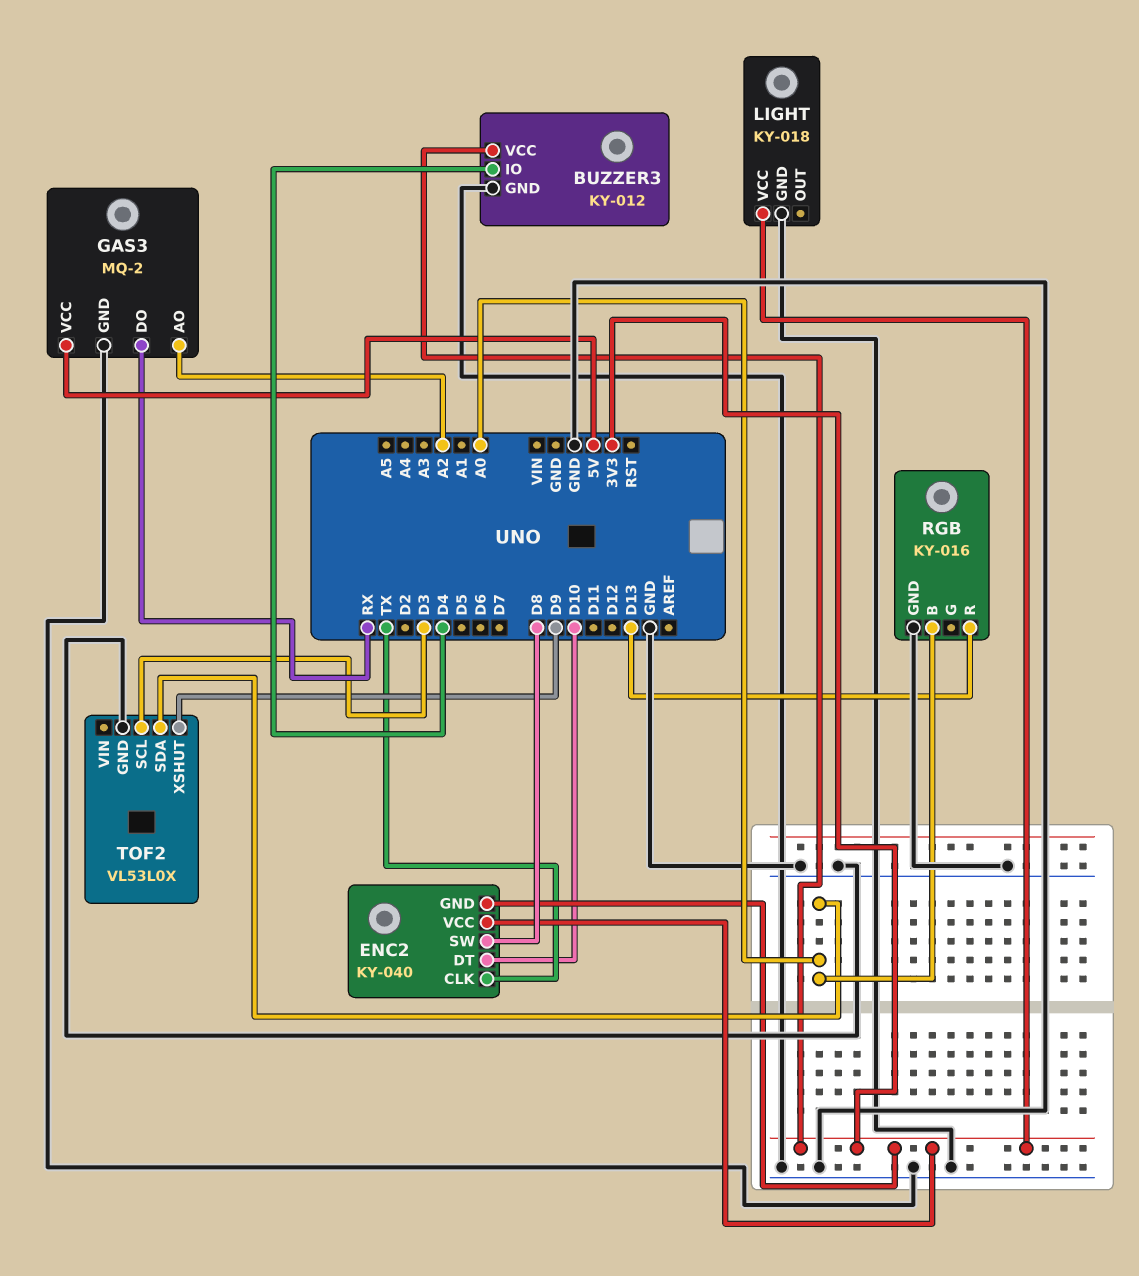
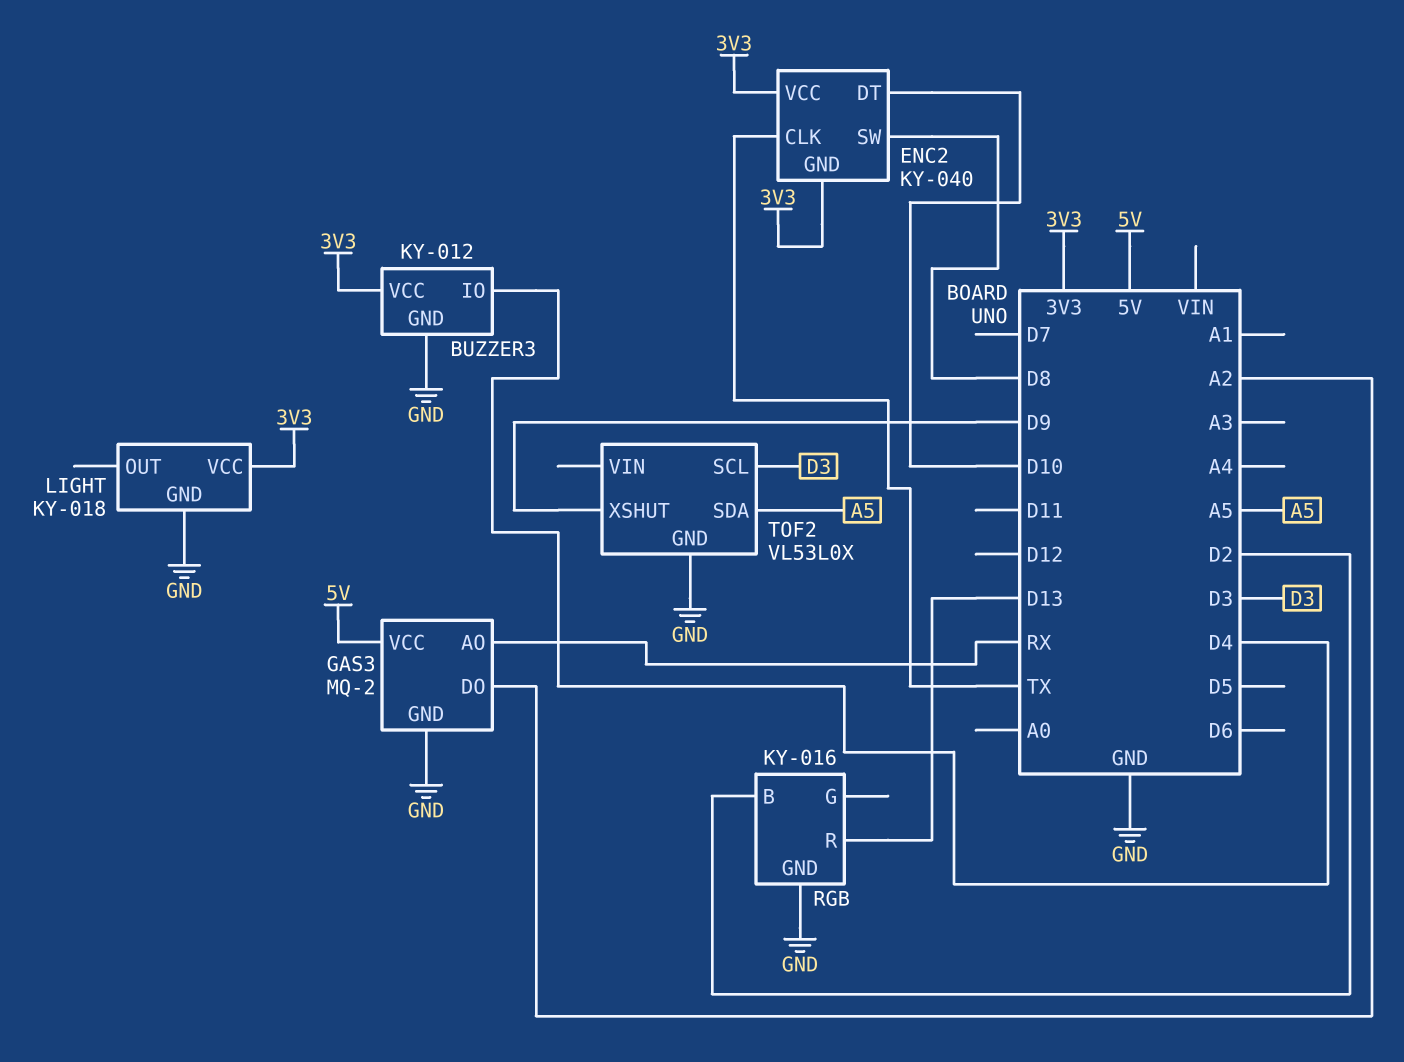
GAS3 pin AO: A2 -> RX
GAS3 pin DO: RX -> A2
RGB pin B: A0 -> D2
TOF2 pin SDA: A0 -> A5

